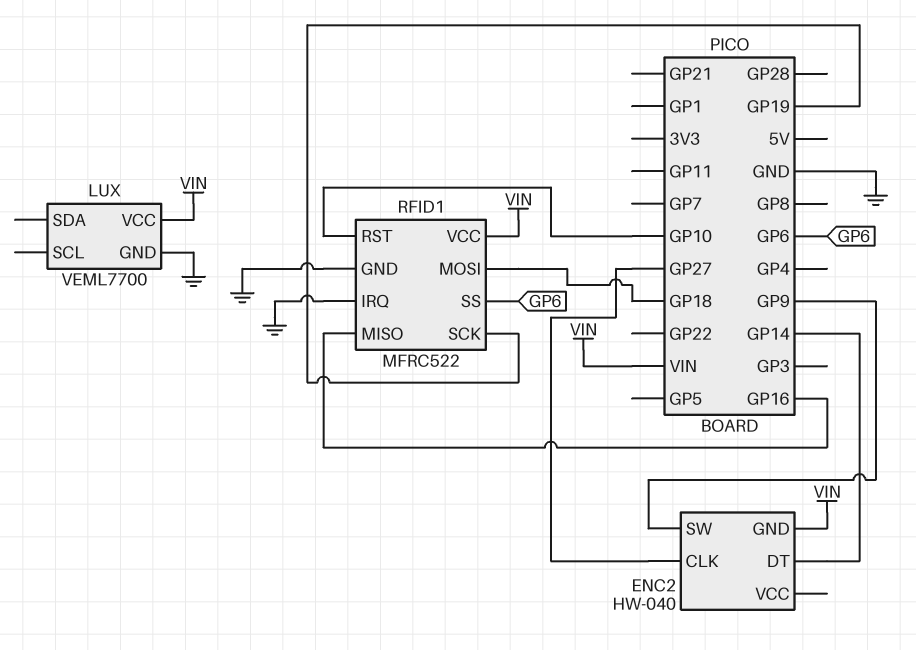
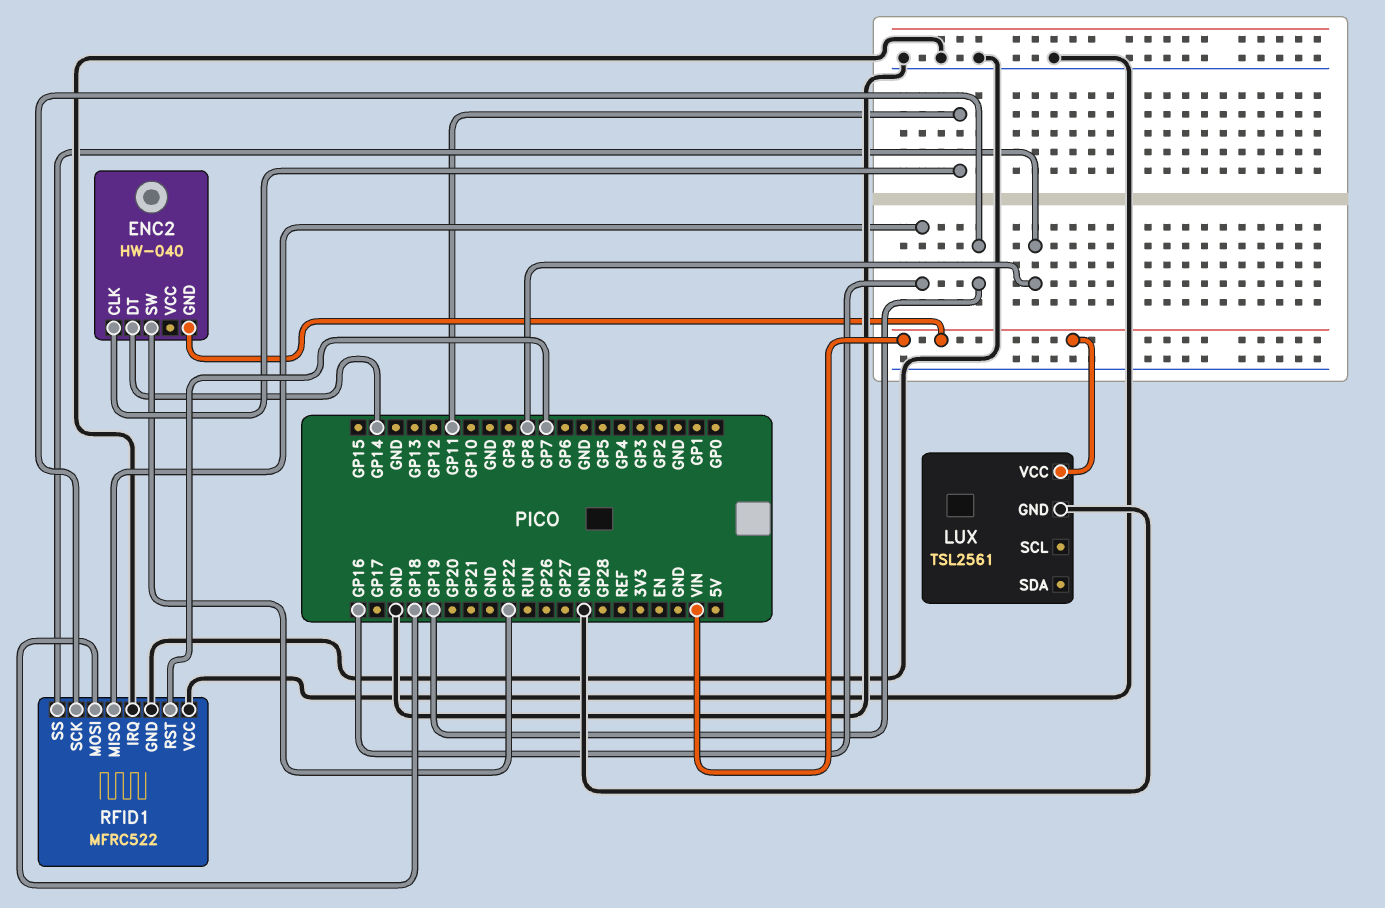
ENC2 pin CLK: GP27 -> GP11
ENC2 pin SW: GP9 -> GP22
LUX: VEML7700 -> TSL2561
RFID1 pin RST: GP10 -> GP7
RFID1 pin SS: GP6 -> GP8
RFID1 pin VCC: VIN -> GND

